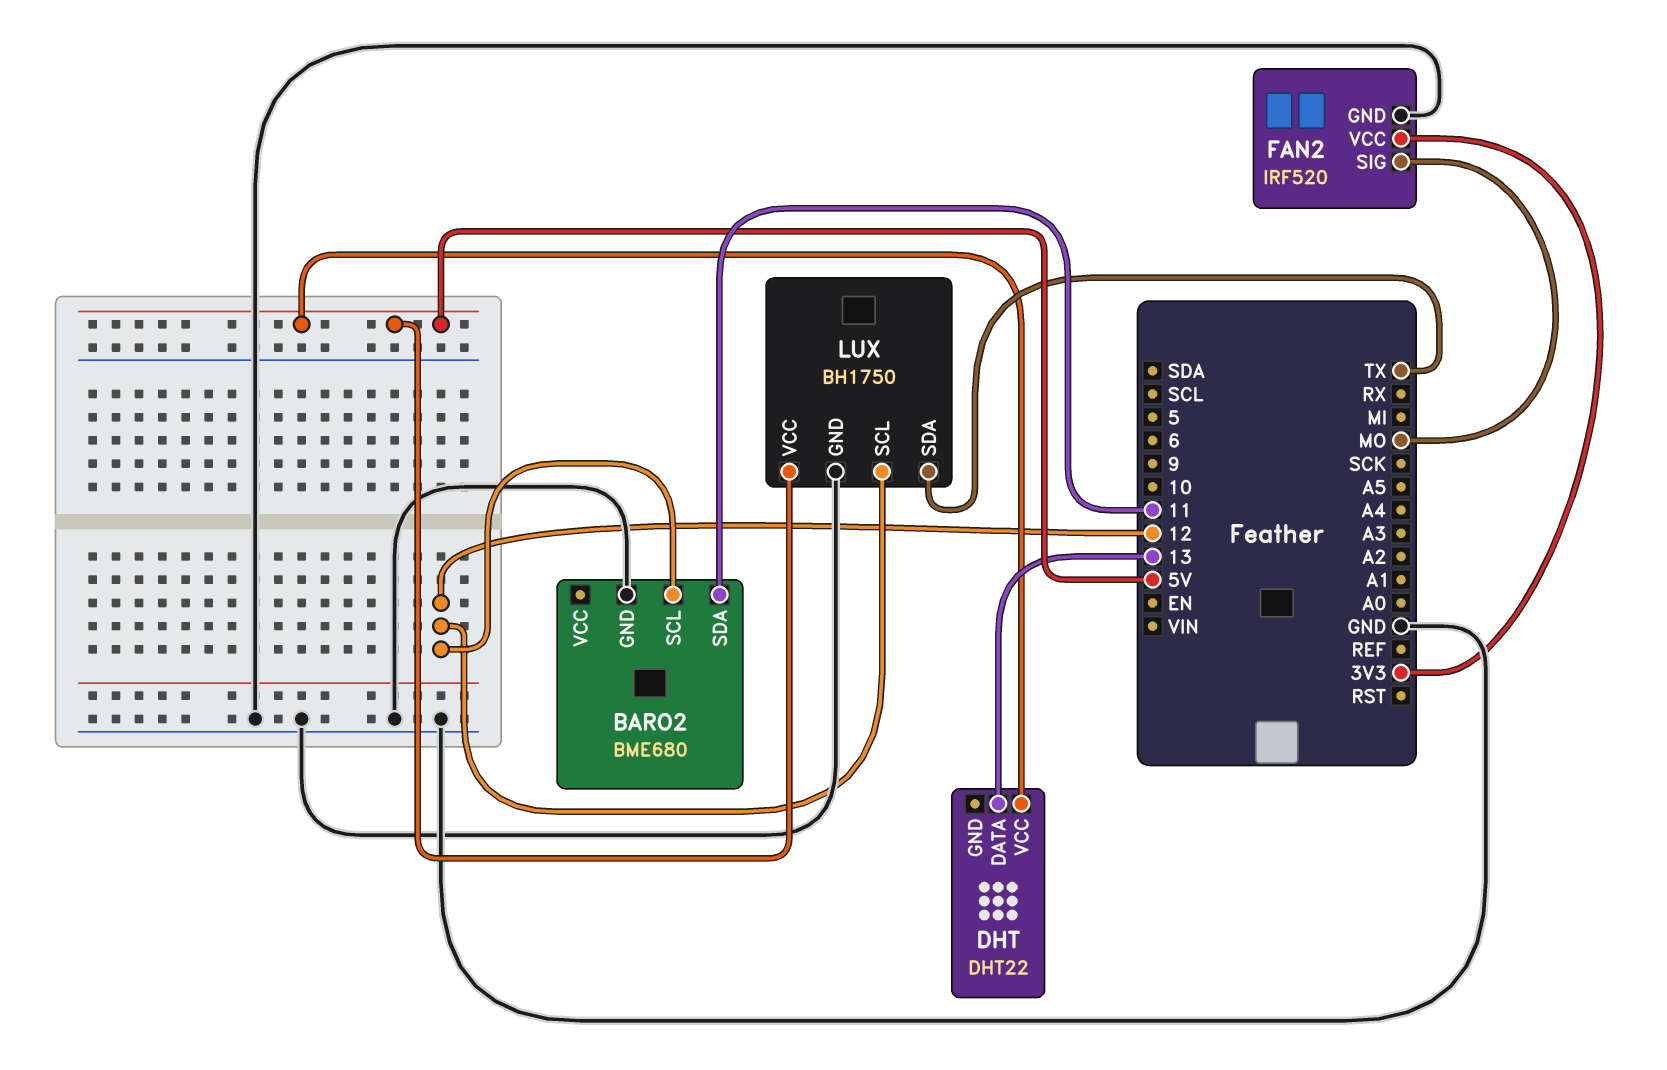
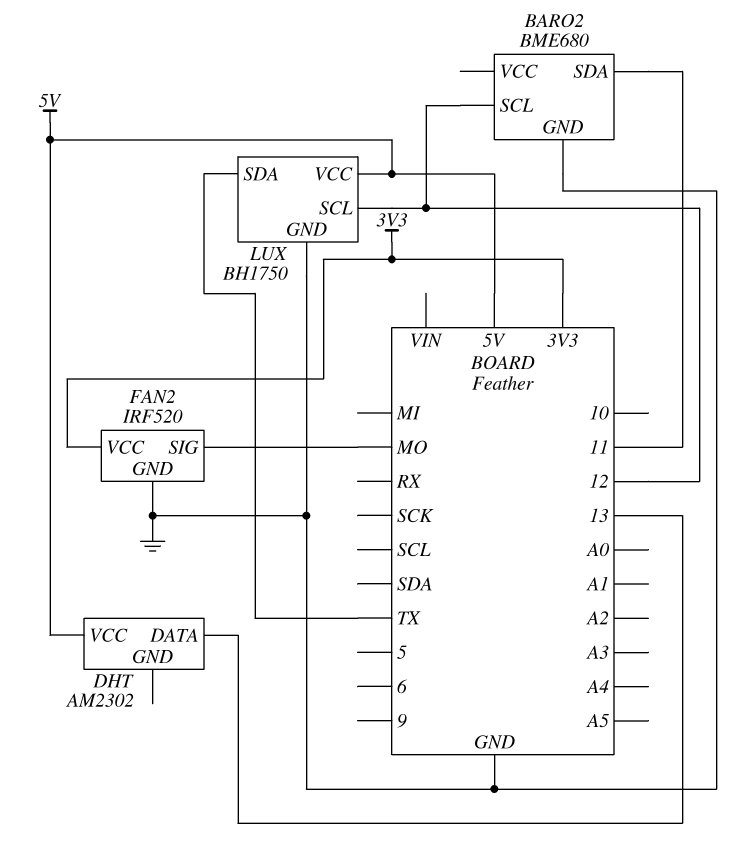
DHT: DHT22 -> AM2302

